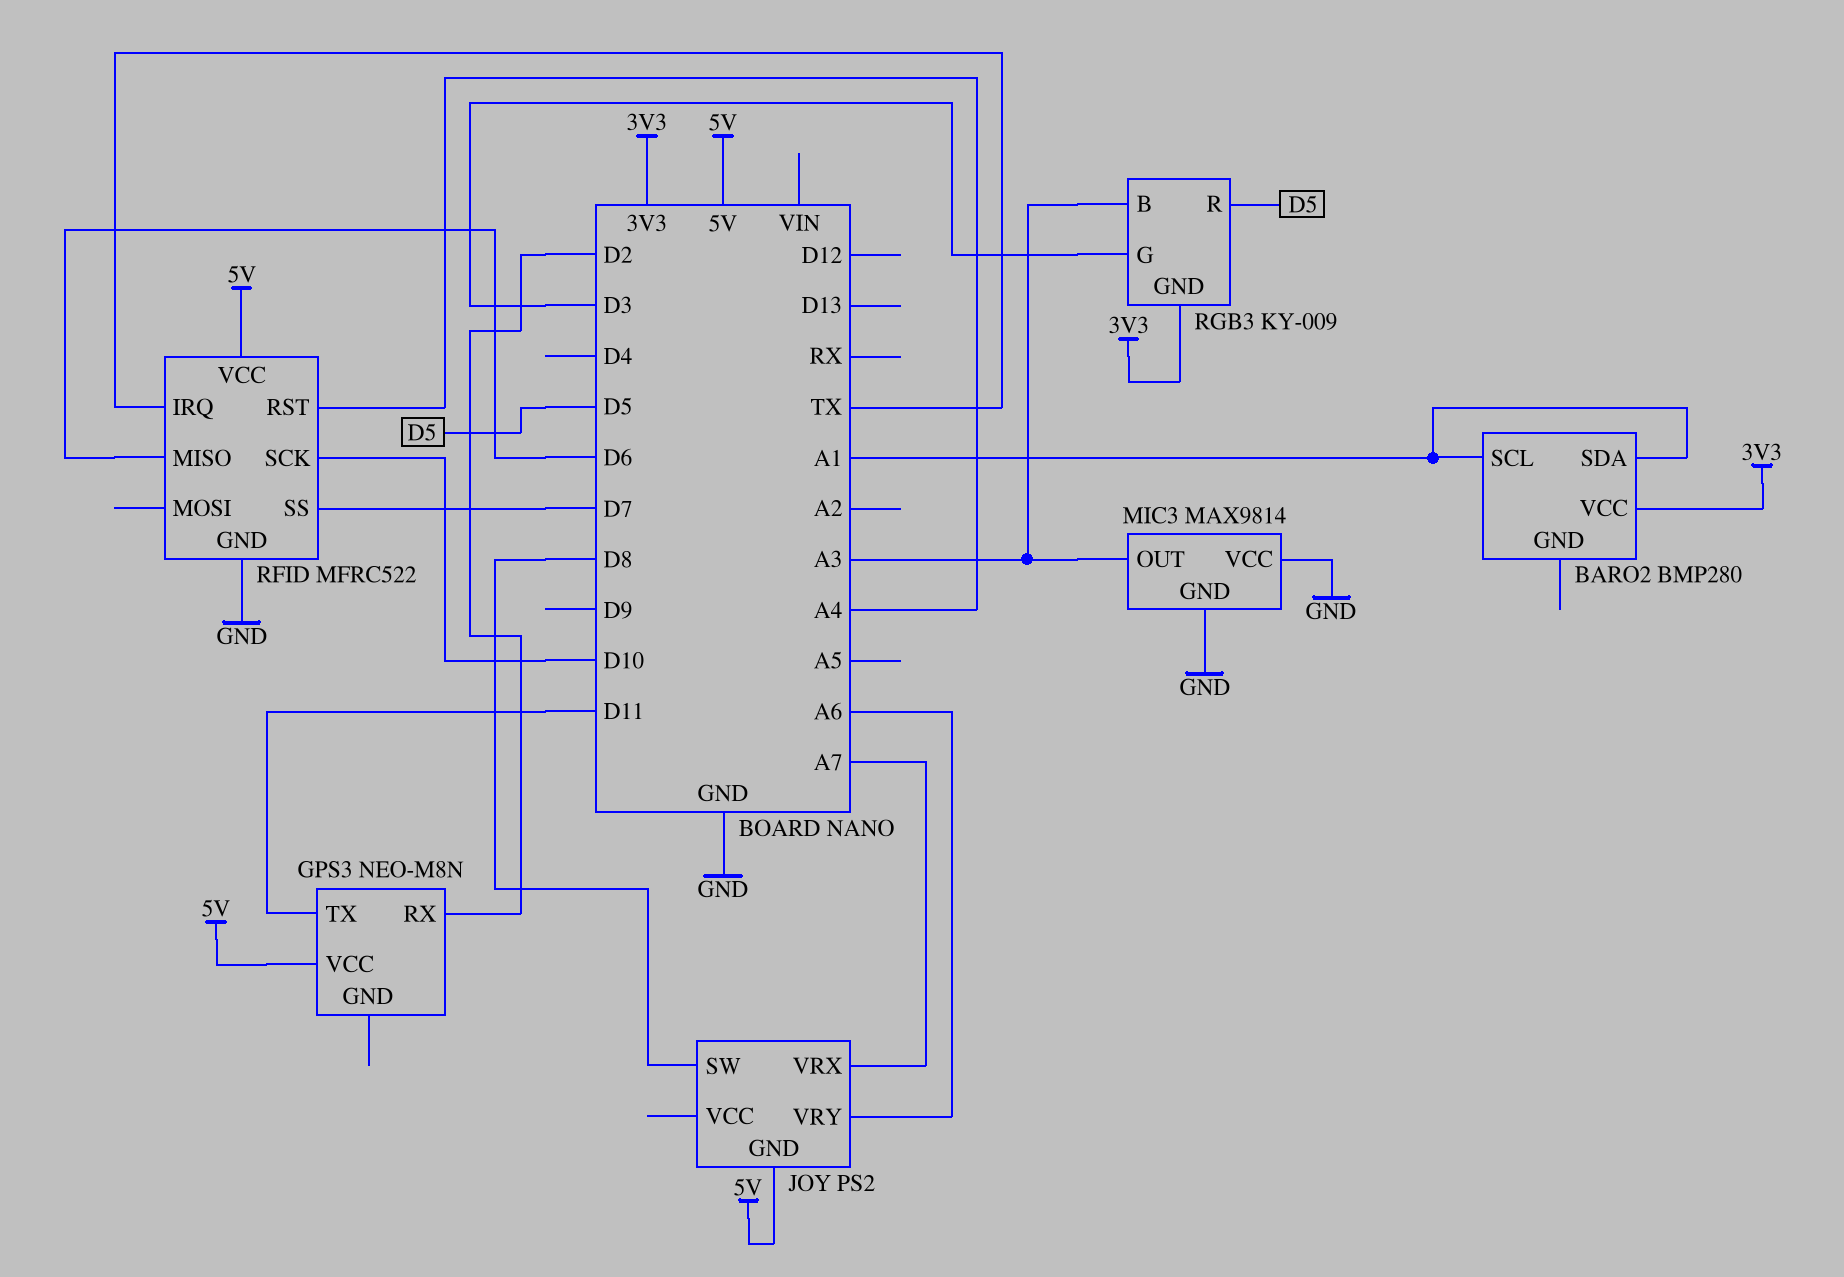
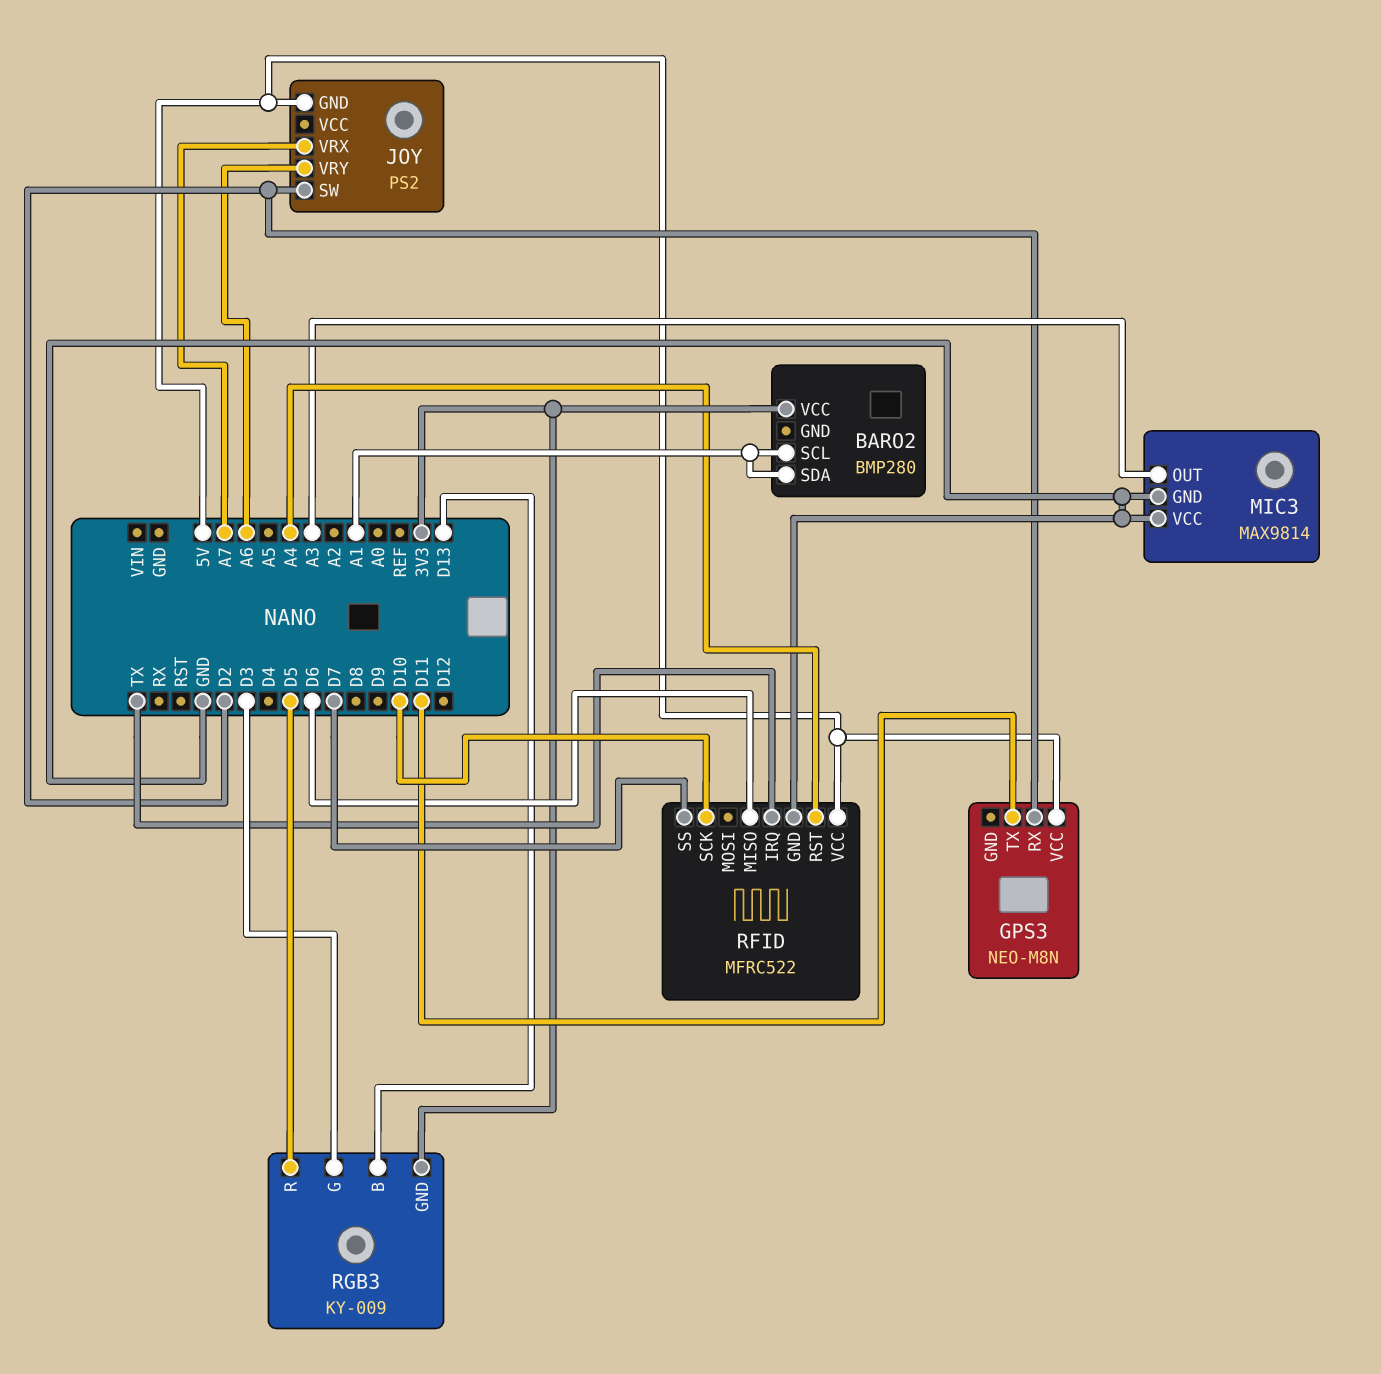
JOY pin SW: D8 -> D2
RGB3 pin B: A3 -> D13

